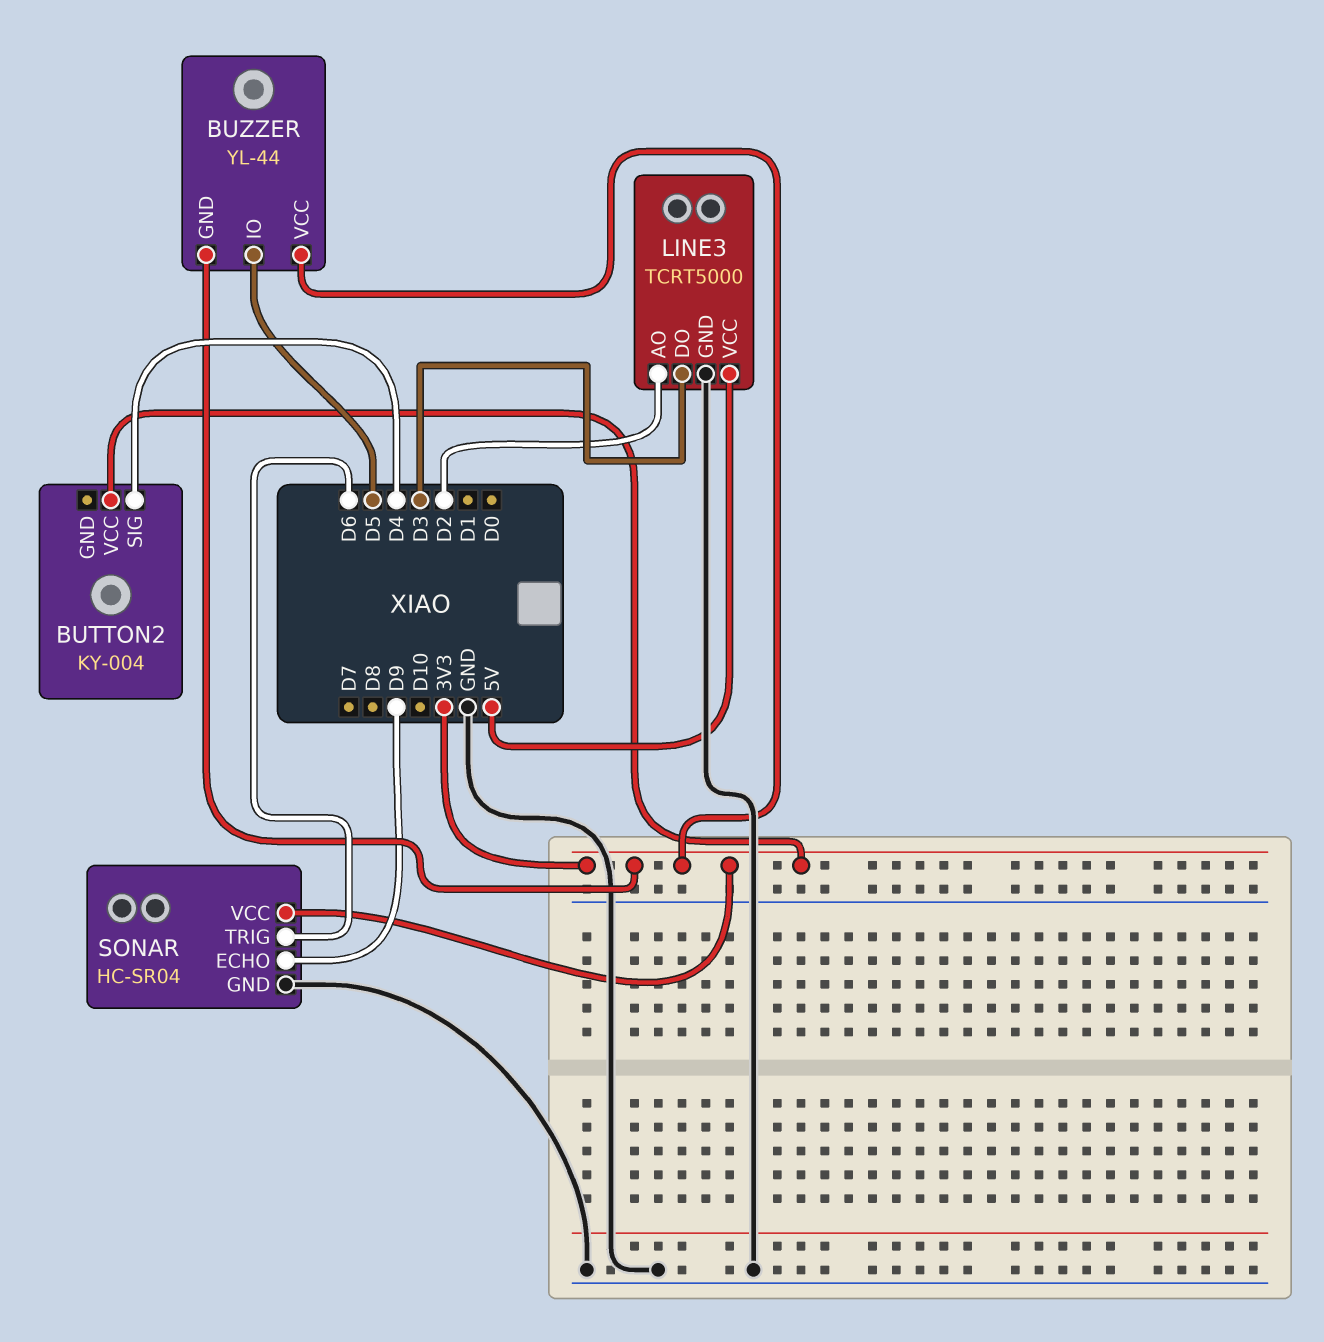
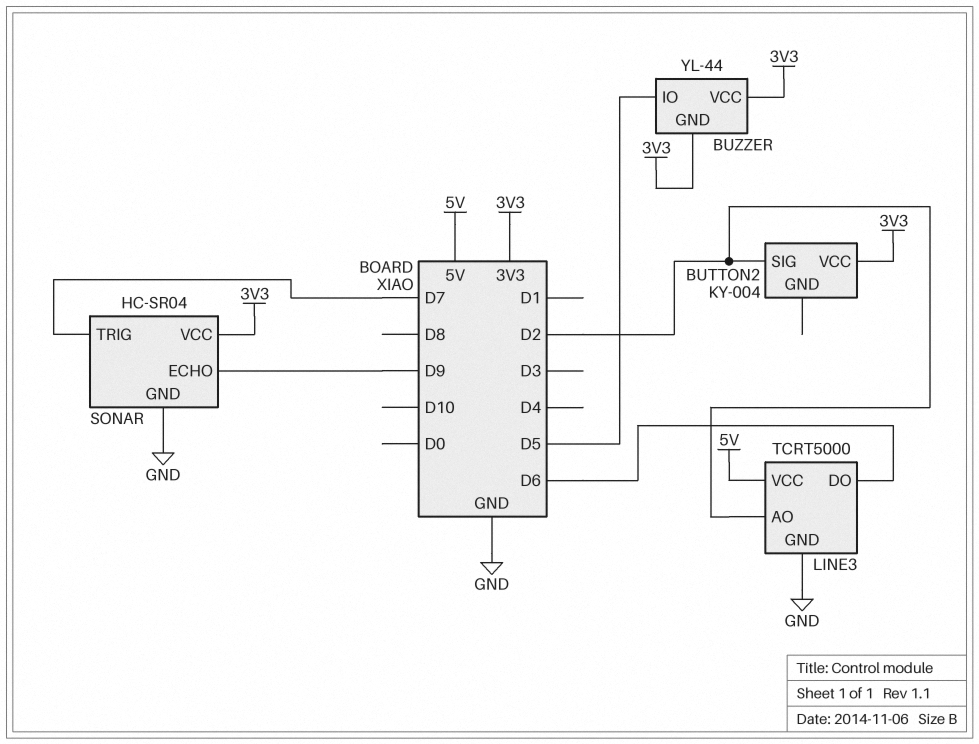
BUTTON2 pin SIG: D4 -> D2
LINE3 pin DO: D3 -> D6
SONAR pin TRIG: D6 -> D7

